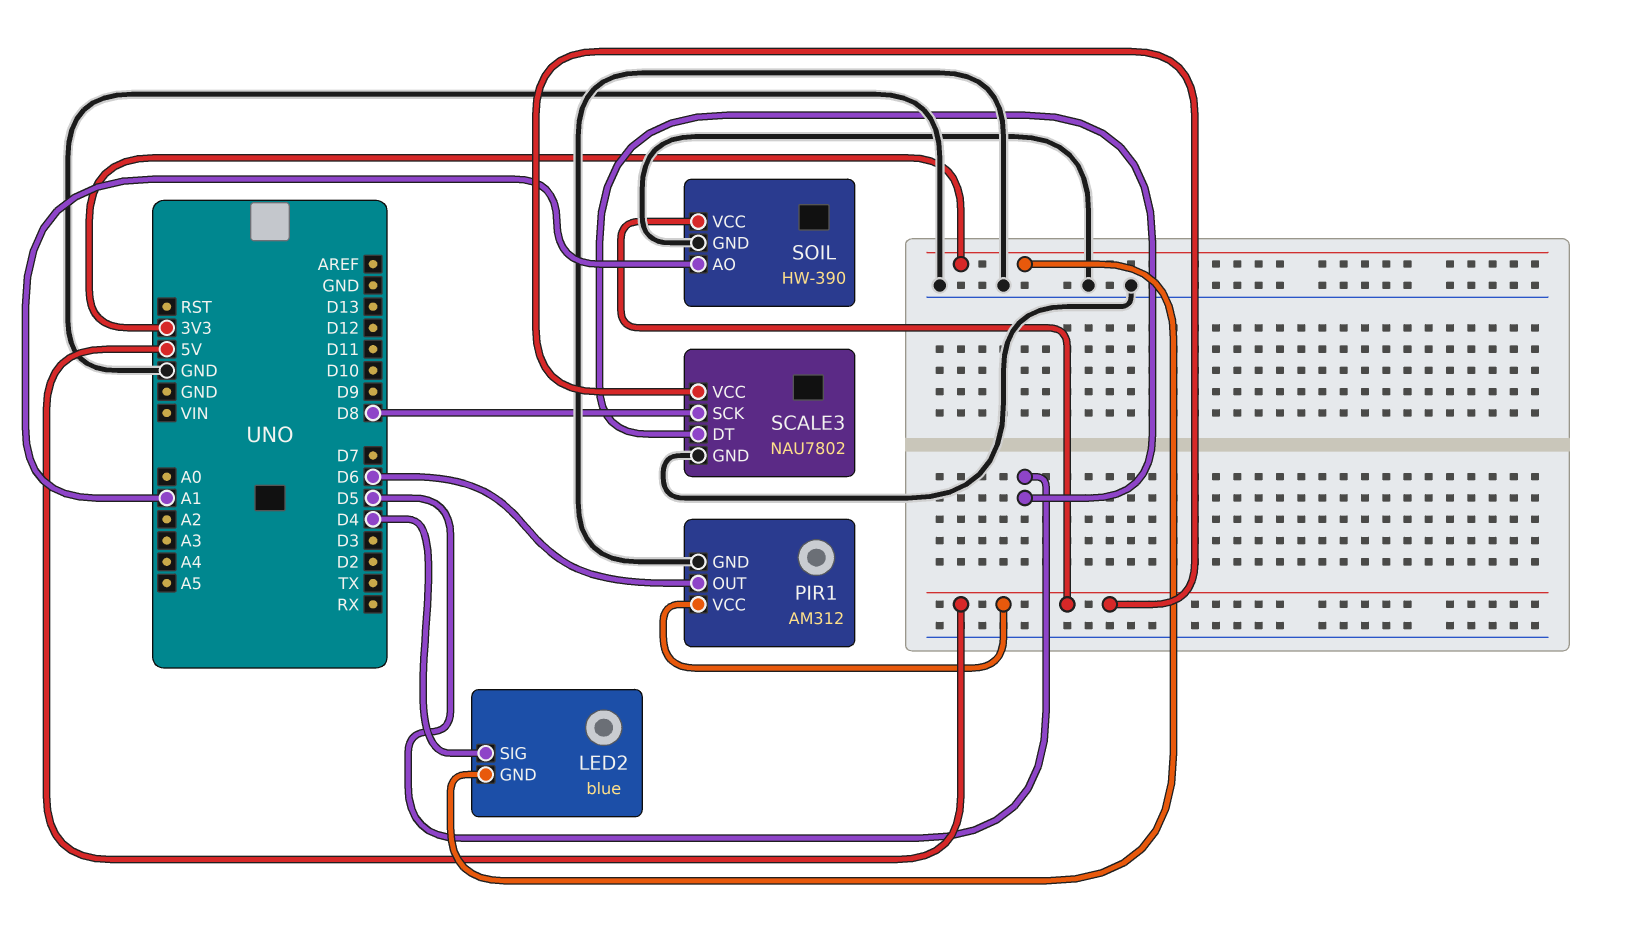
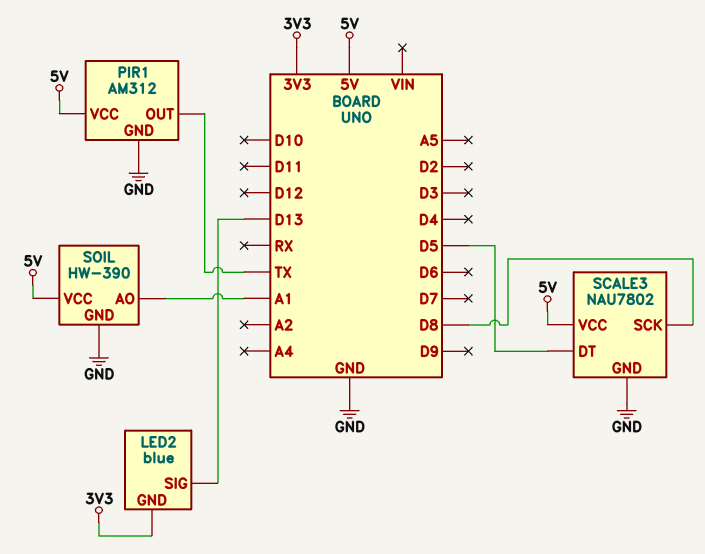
LED2 pin SIG: D4 -> D13
PIR1 pin OUT: D6 -> TX

